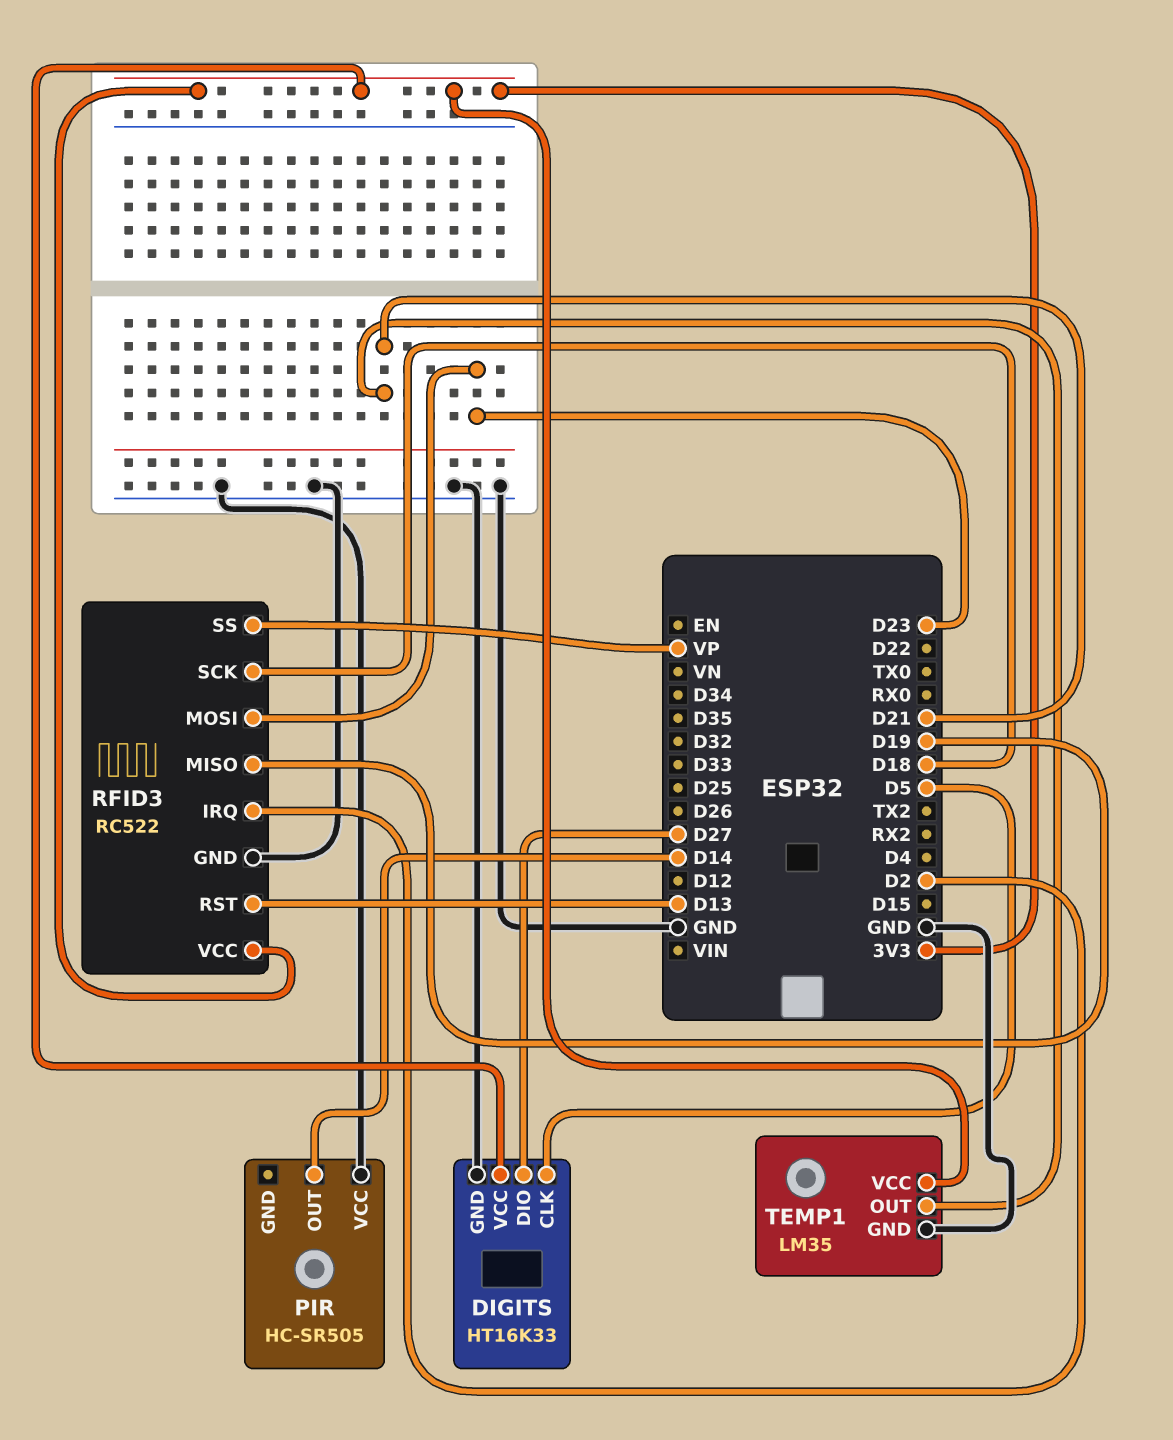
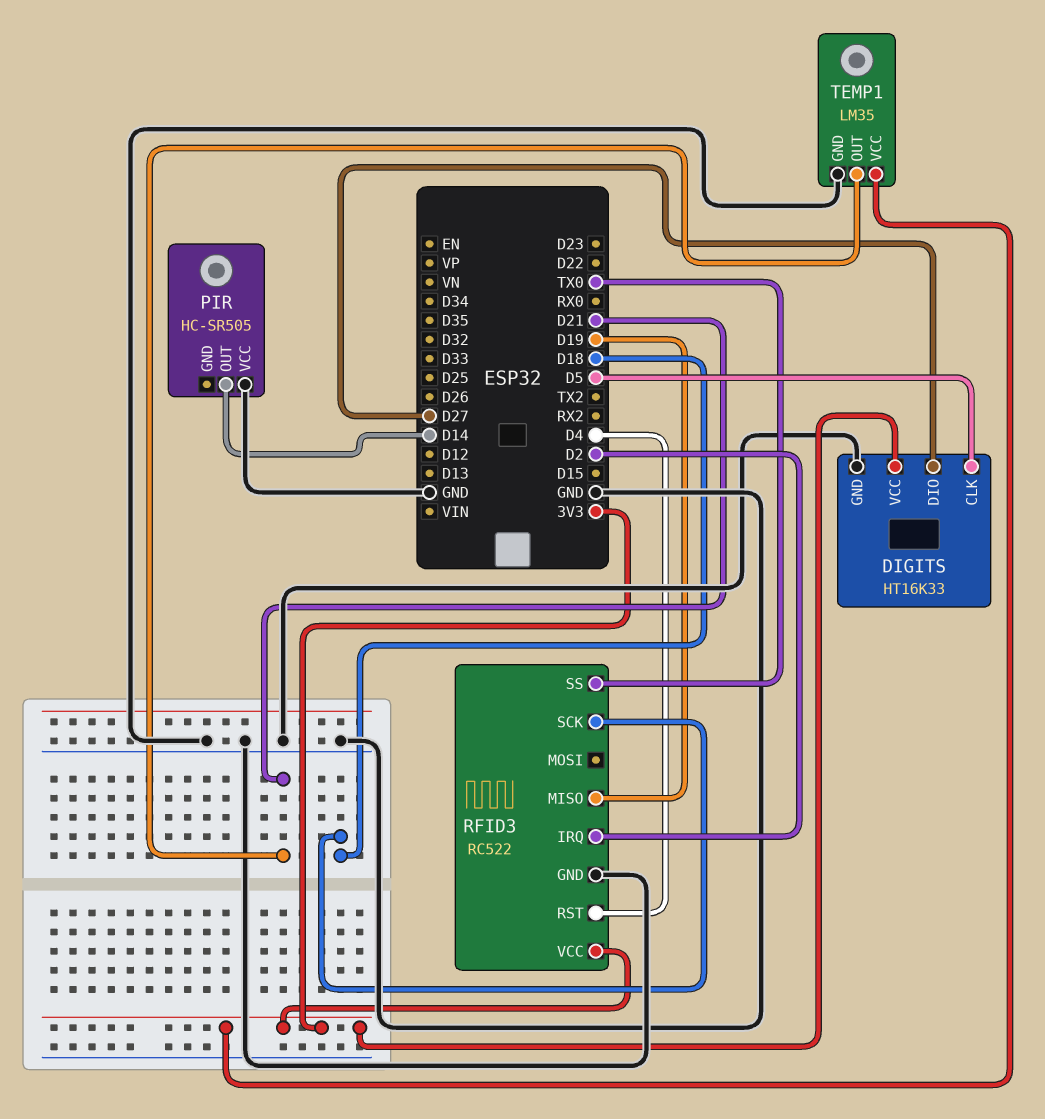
RFID3 pin MOSI: D23 -> none
RFID3 pin RST: D13 -> D4
RFID3 pin SS: VP -> TX0

